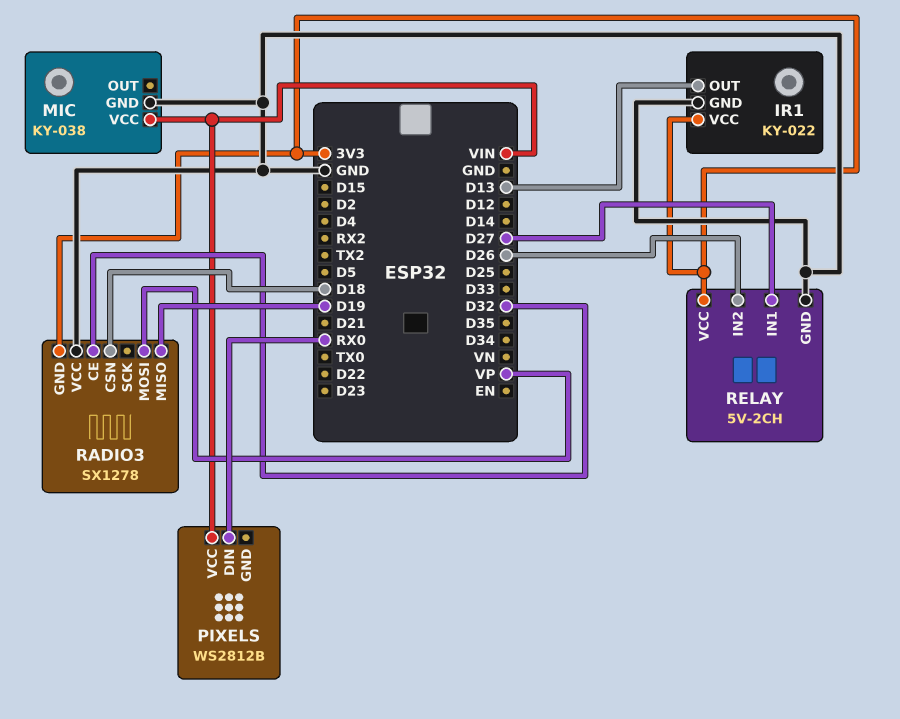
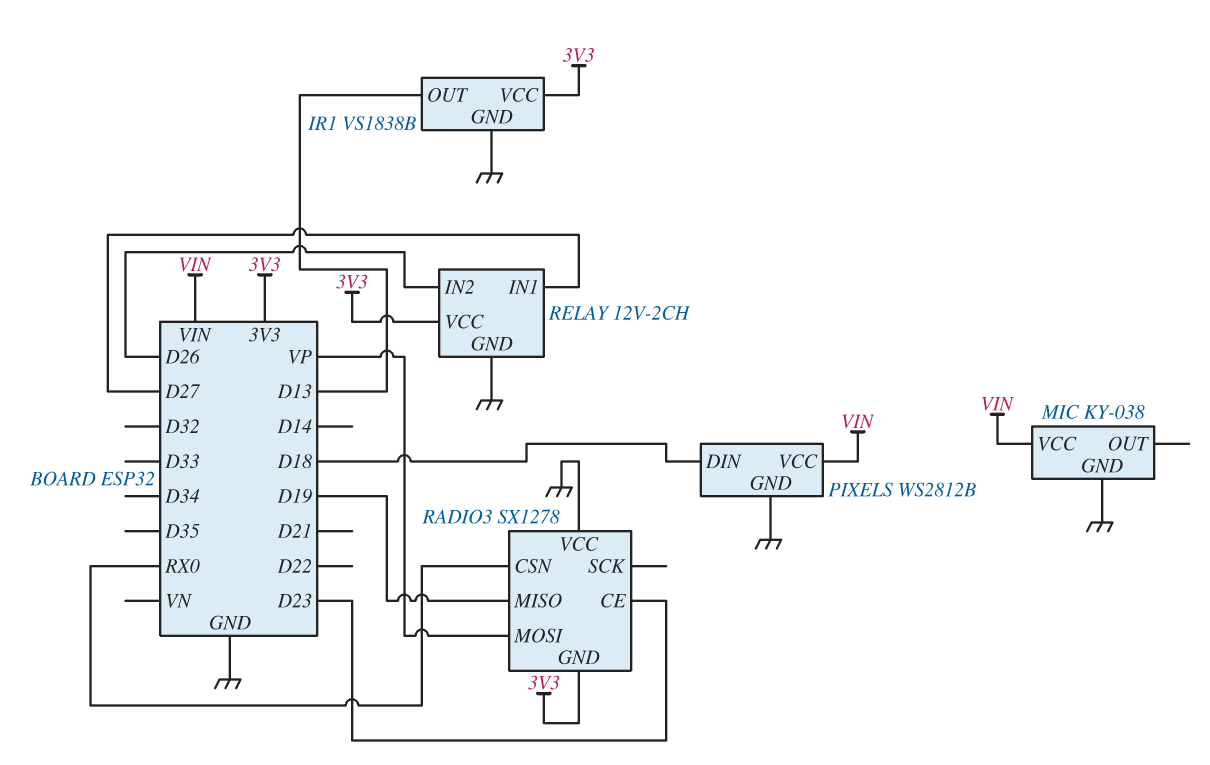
IR1: KY-022 -> VS1838B
PIXELS pin DIN: RX0 -> D18
PIXELS pin GND: none -> GND
RADIO3 pin CE: D32 -> D23
RADIO3 pin CSN: D18 -> RX0
RELAY: 5V-2CH -> 12V-2CH

